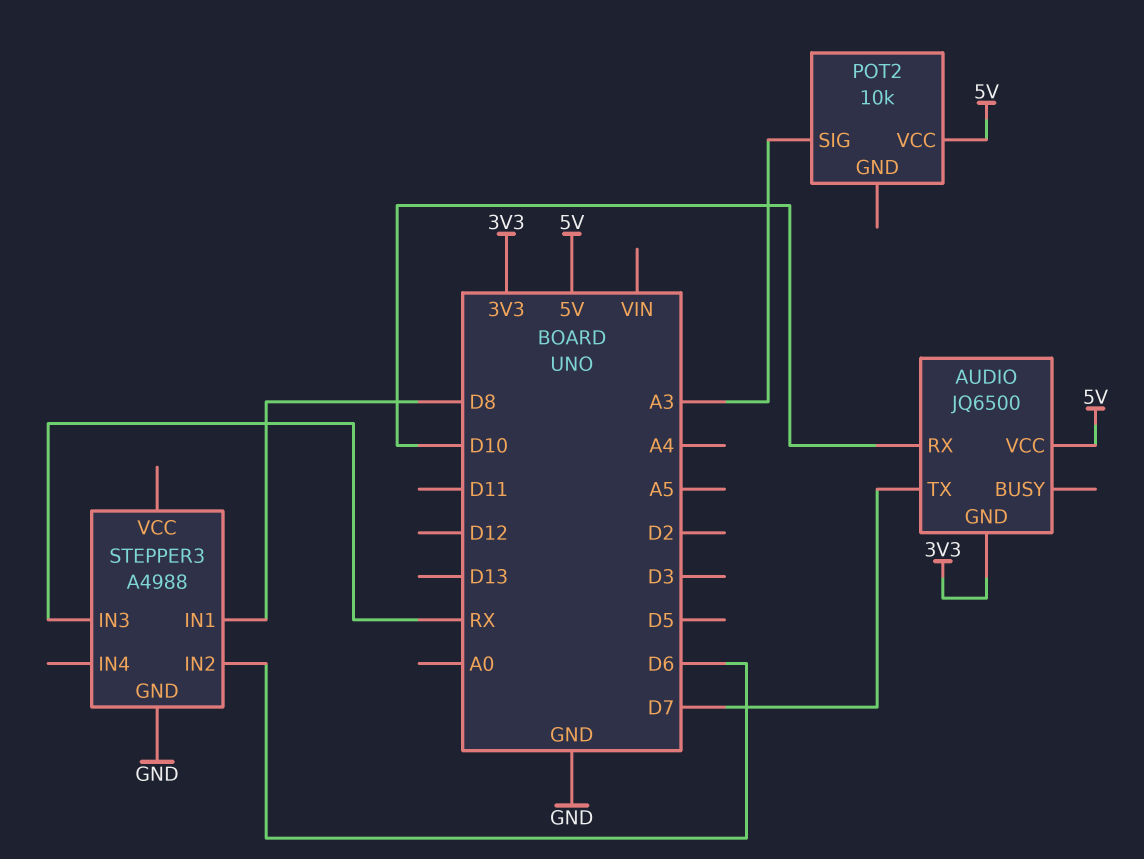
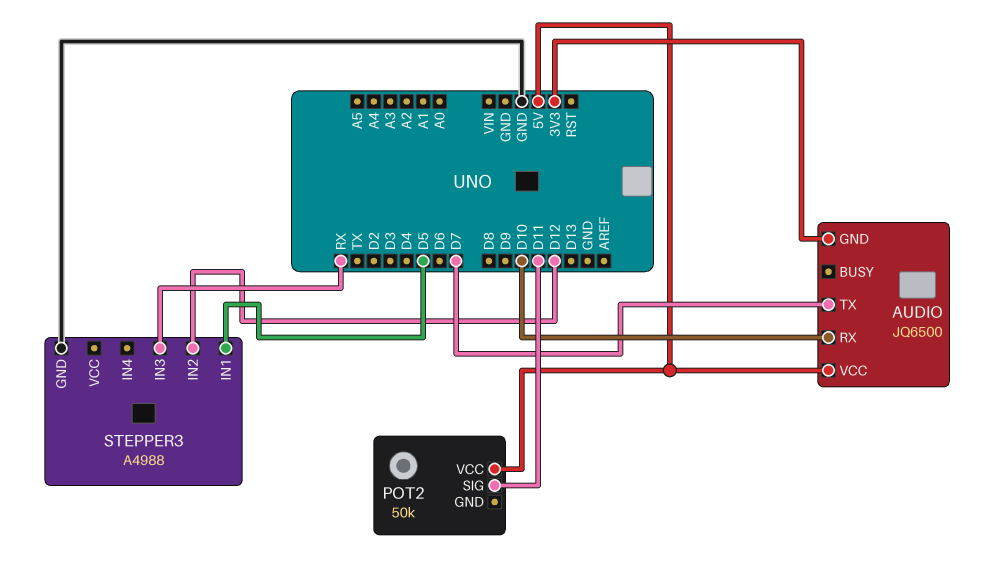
POT2: 10k -> 50k
POT2 pin SIG: A3 -> D11
STEPPER3 pin IN1: D8 -> D5
STEPPER3 pin IN2: D6 -> D12

